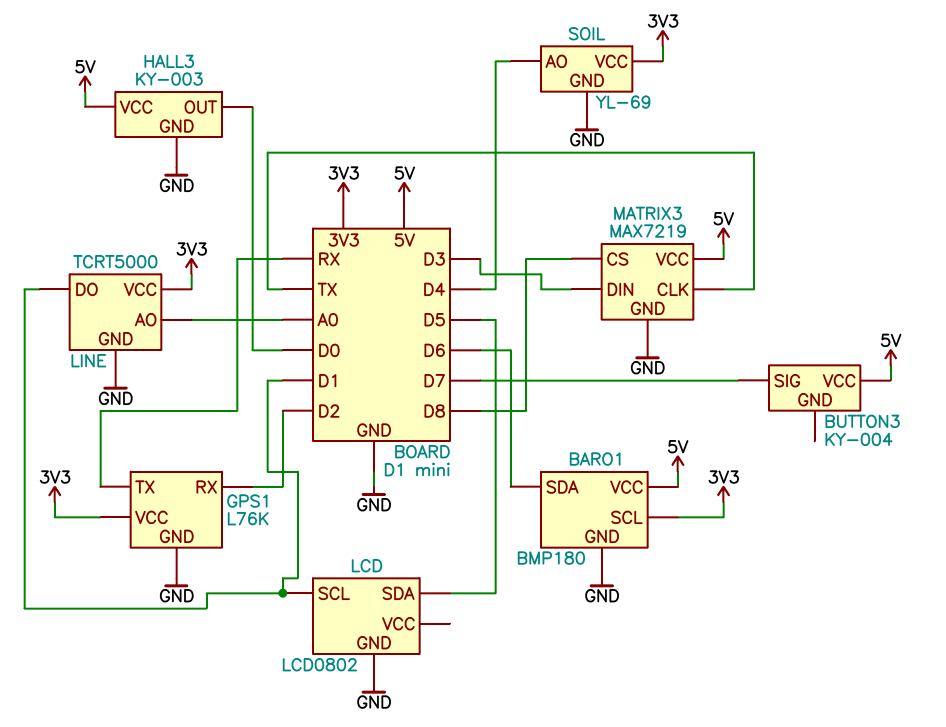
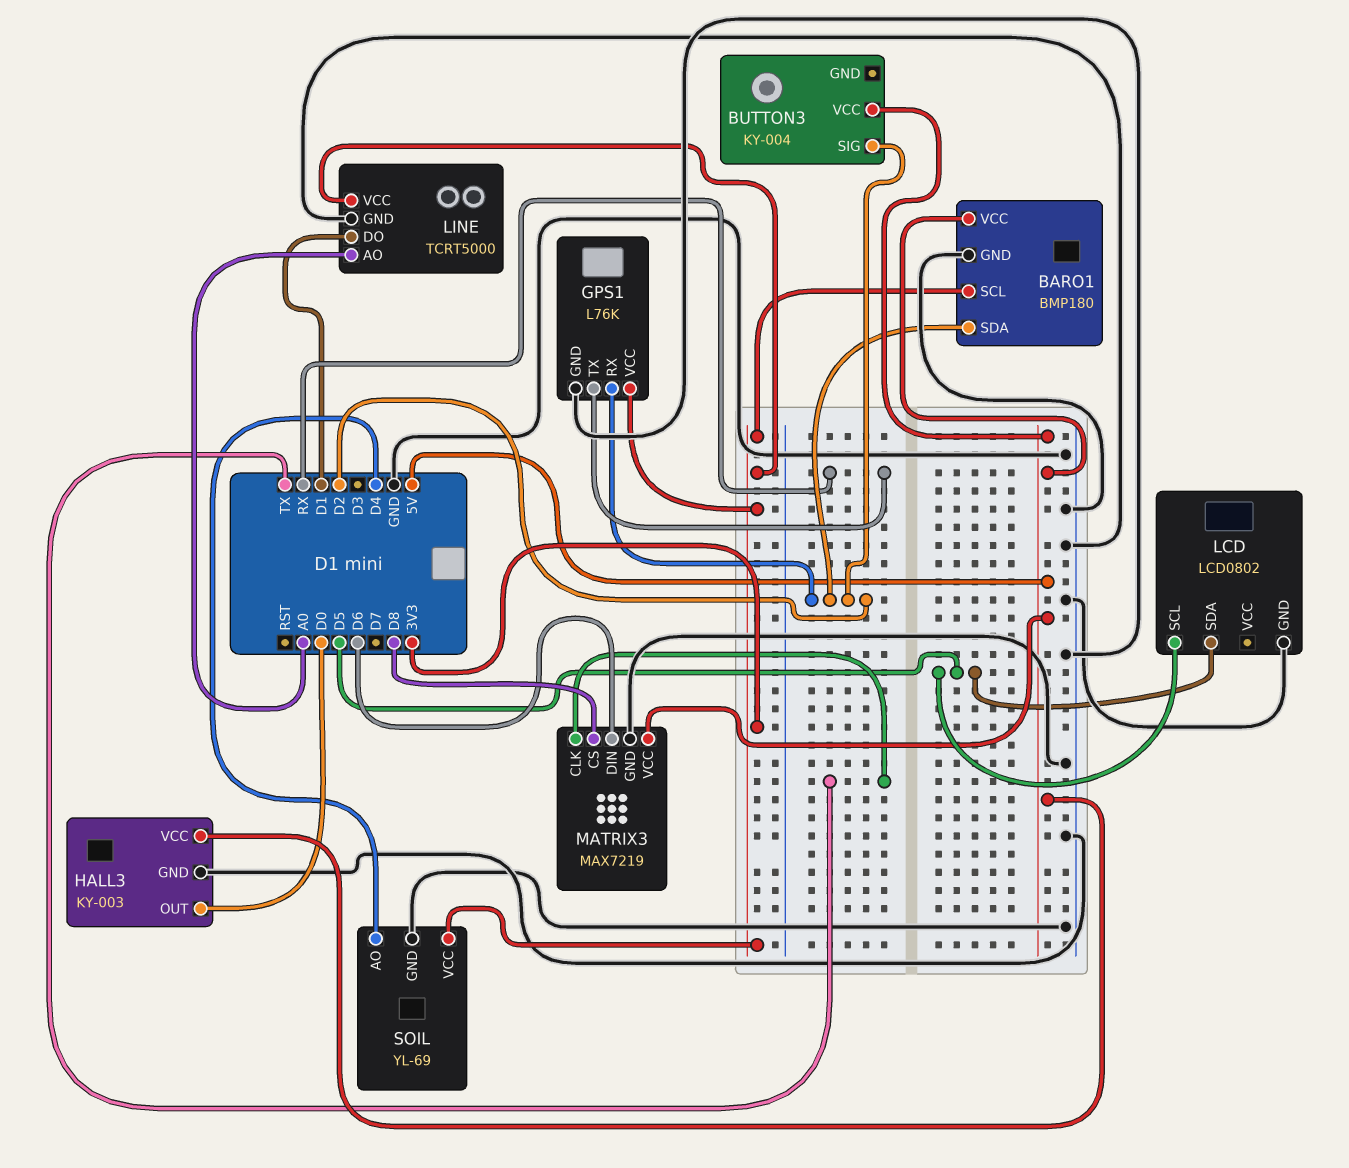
BARO1 pin SDA: D6 -> D2
BUTTON3 pin SIG: D7 -> D2
LCD pin SCL: D1 -> D5
MATRIX3 pin DIN: D3 -> D6

